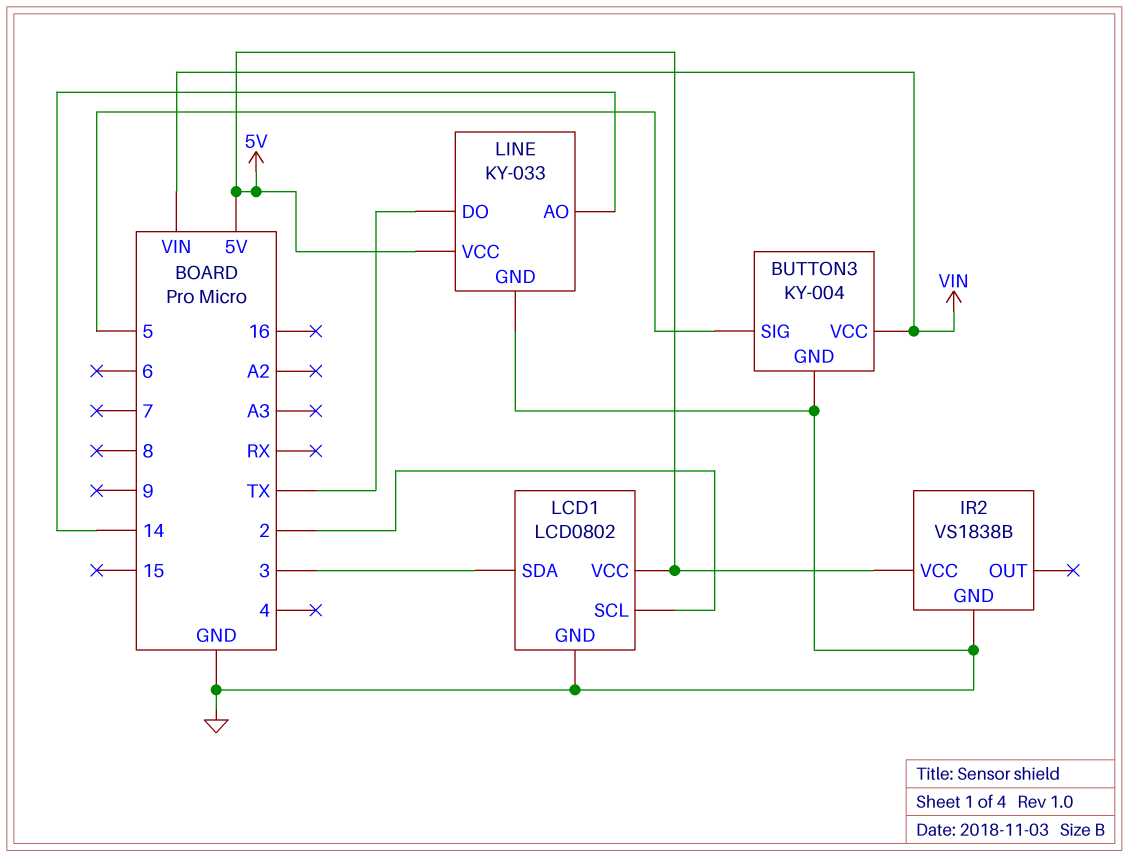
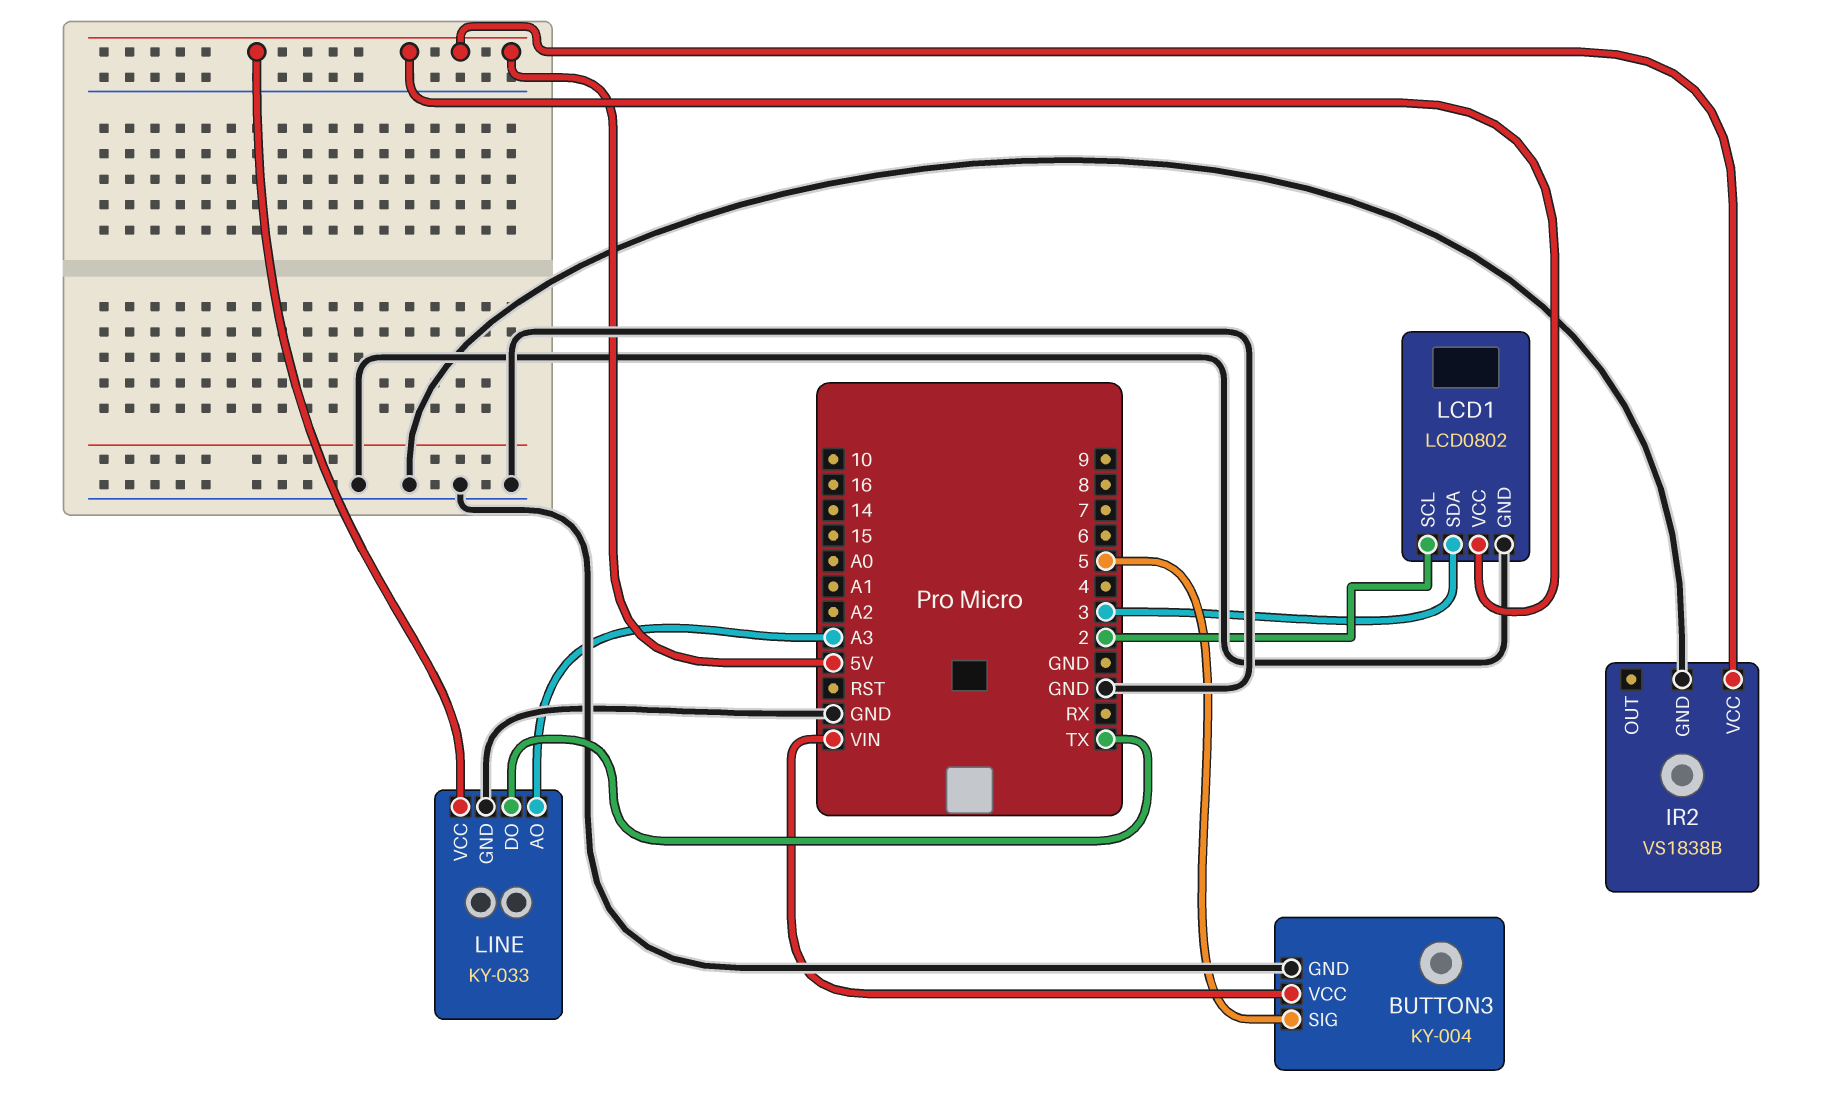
LINE pin AO: 14 -> A3

